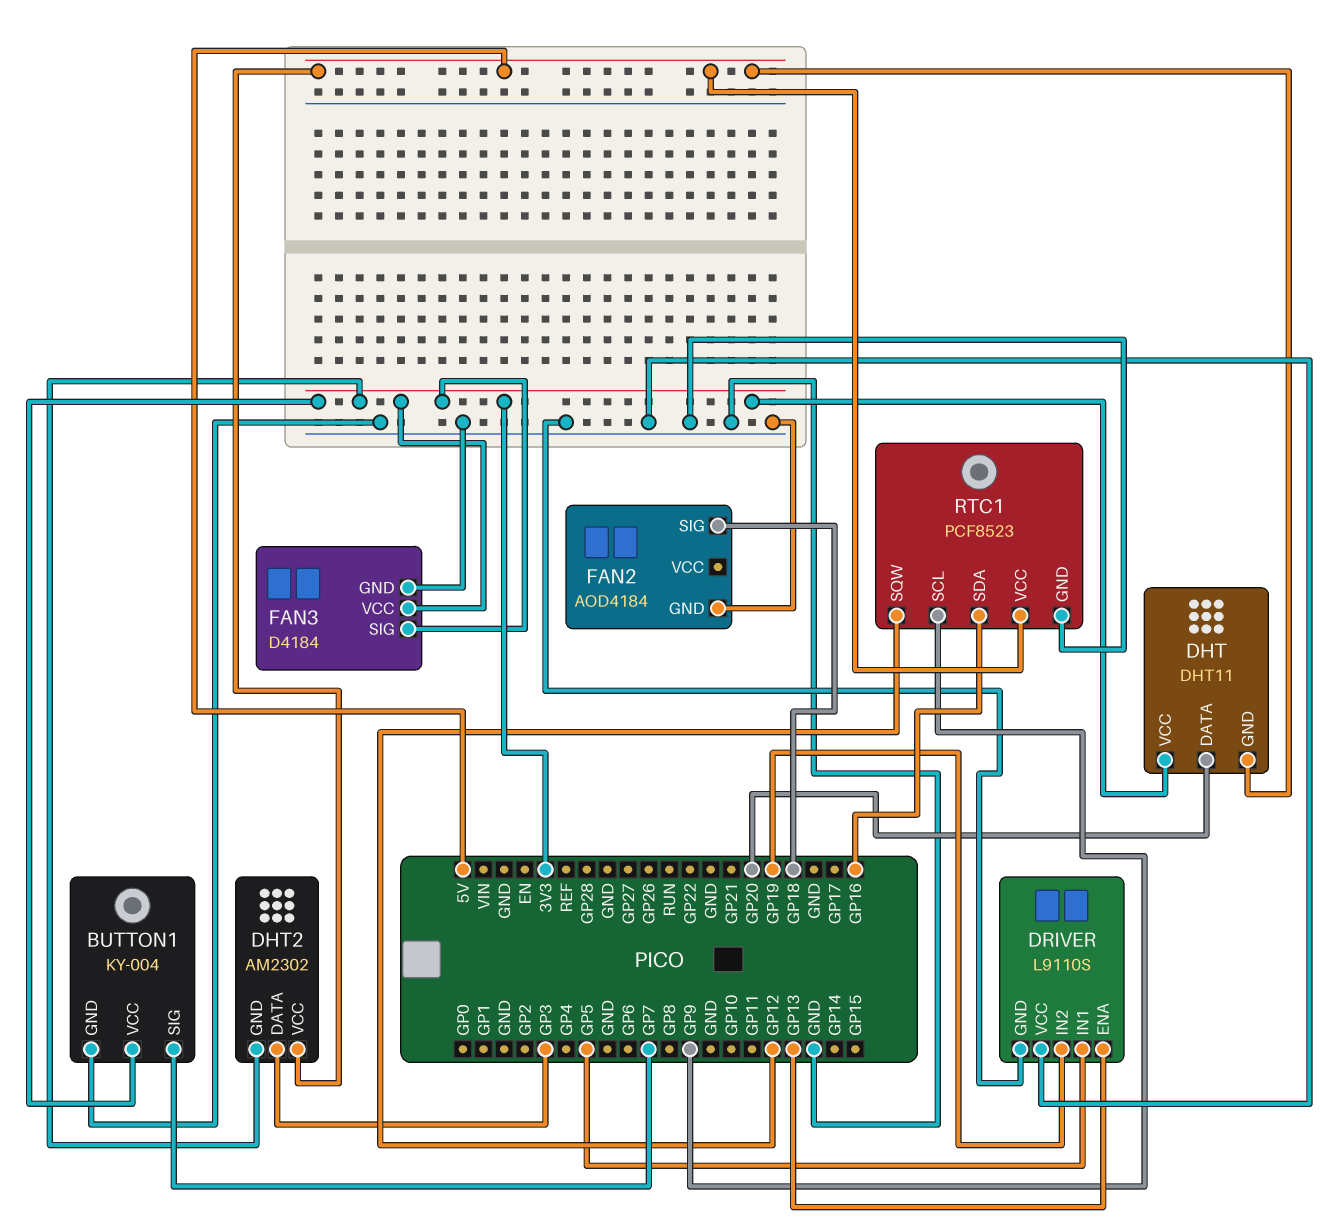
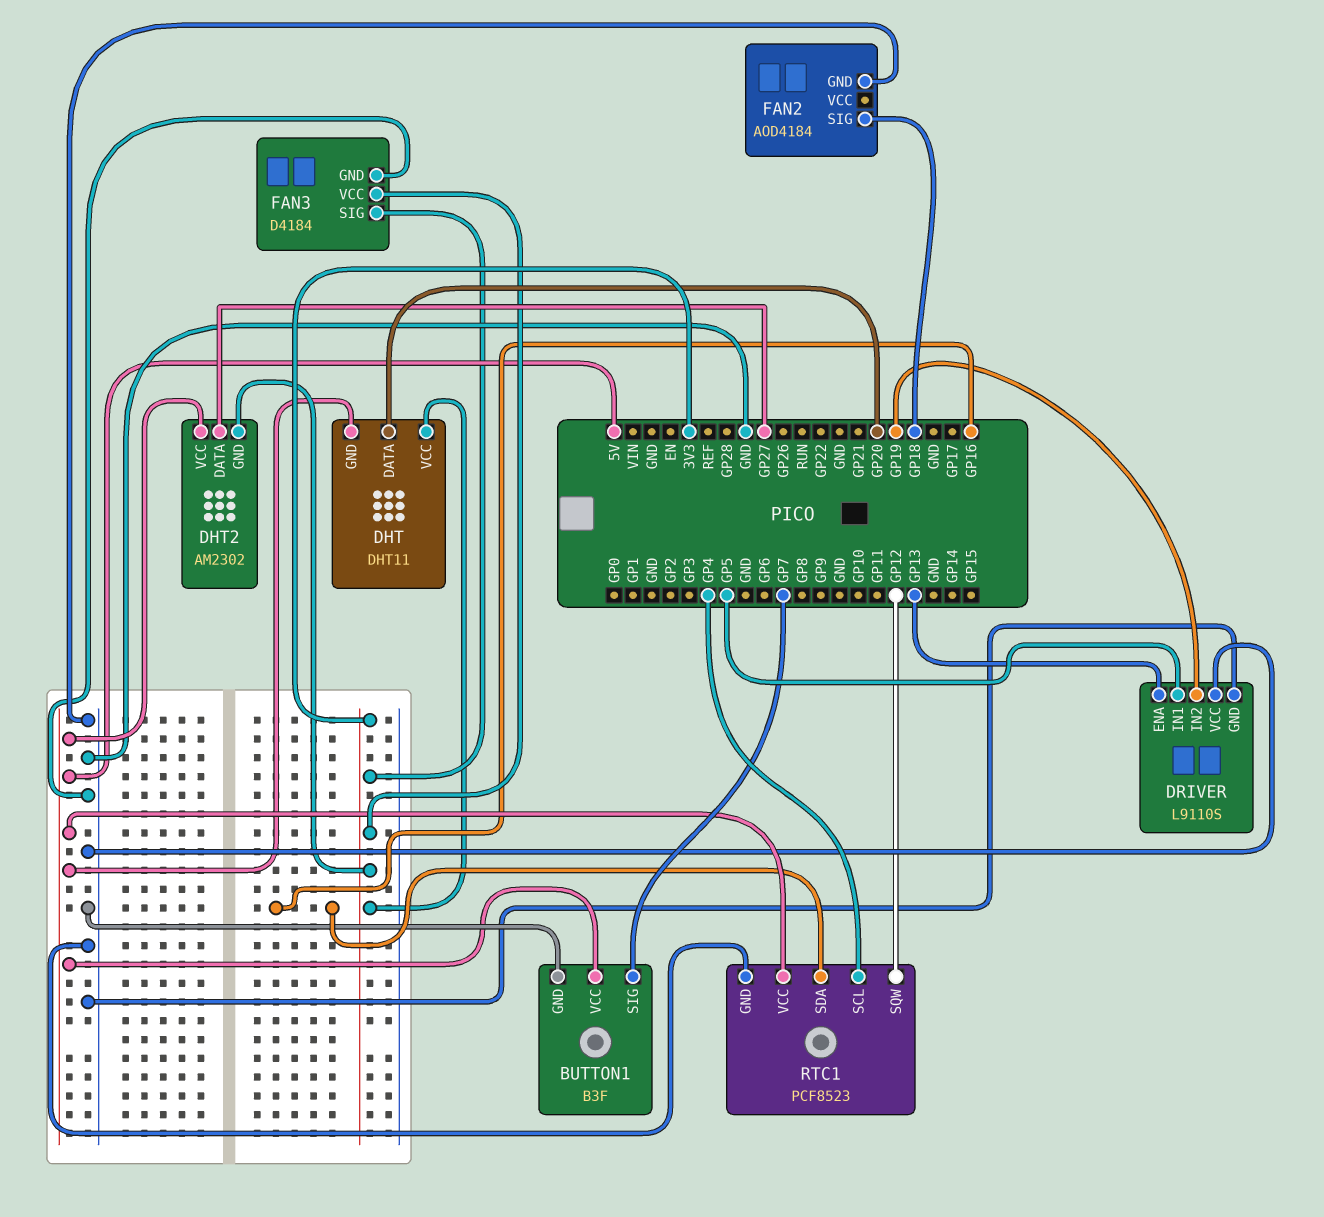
BUTTON1: KY-004 -> B3F
BUTTON1 pin VCC: 3V3 -> 5V
DHT2 pin DATA: GP3 -> GP27
RTC1 pin SCL: GP9 -> GP4

